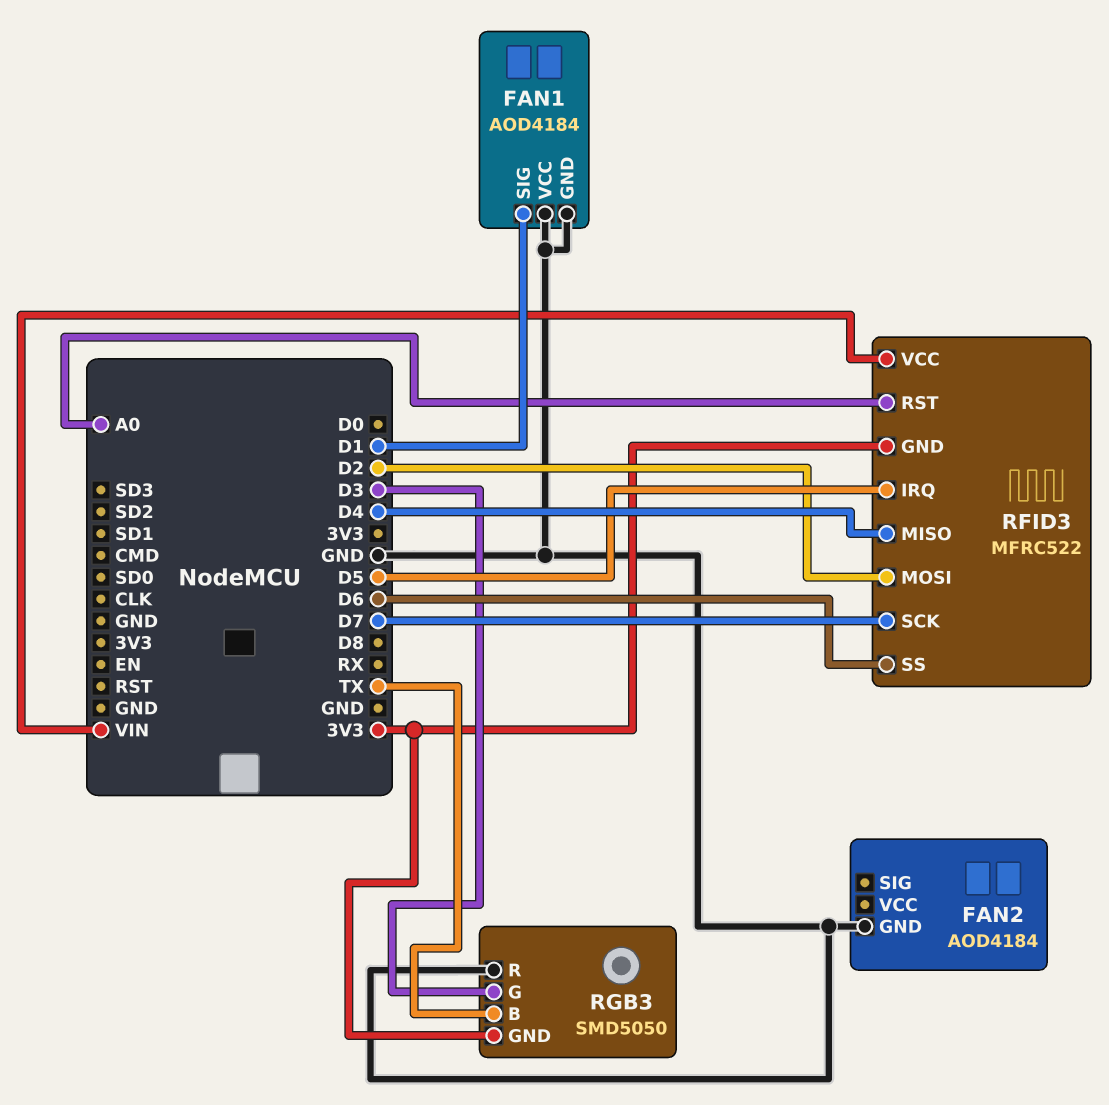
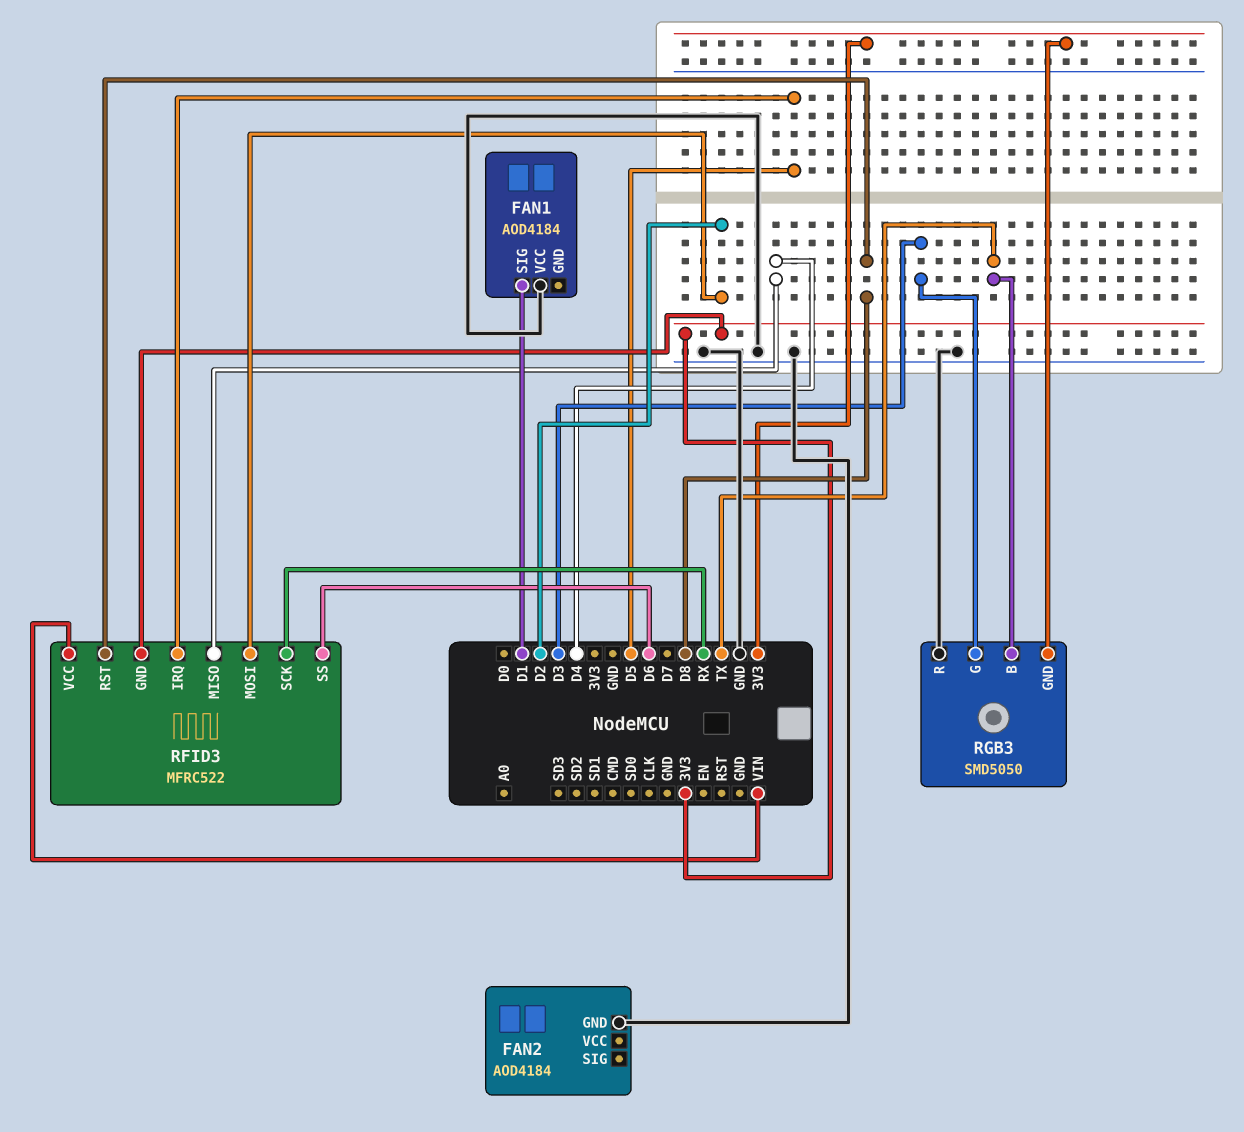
FAN1 pin GND: GND -> none
RFID3 pin RST: A0 -> D8
RFID3 pin SCK: D7 -> RX

